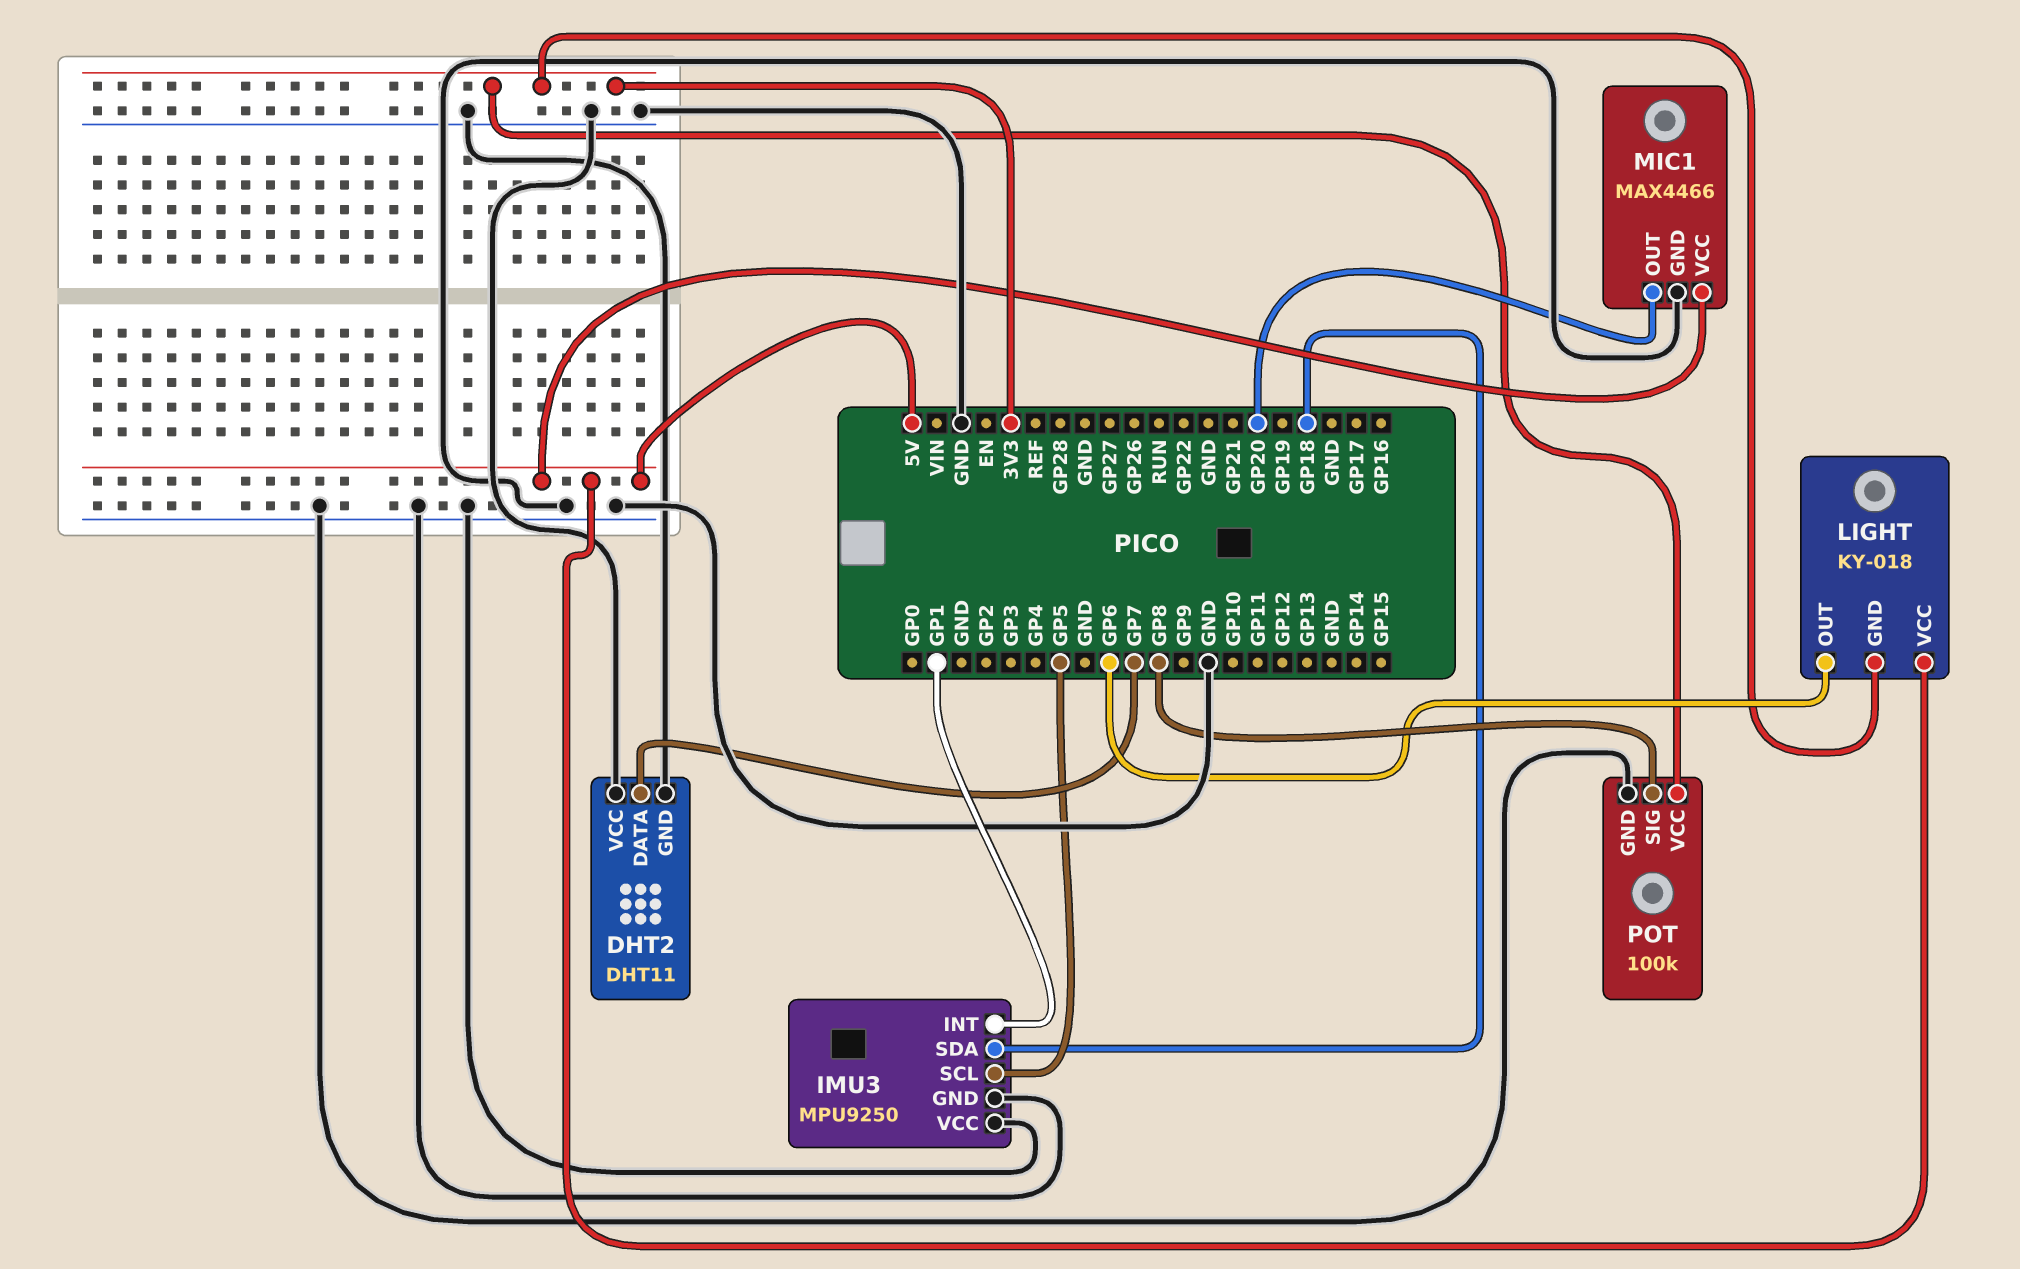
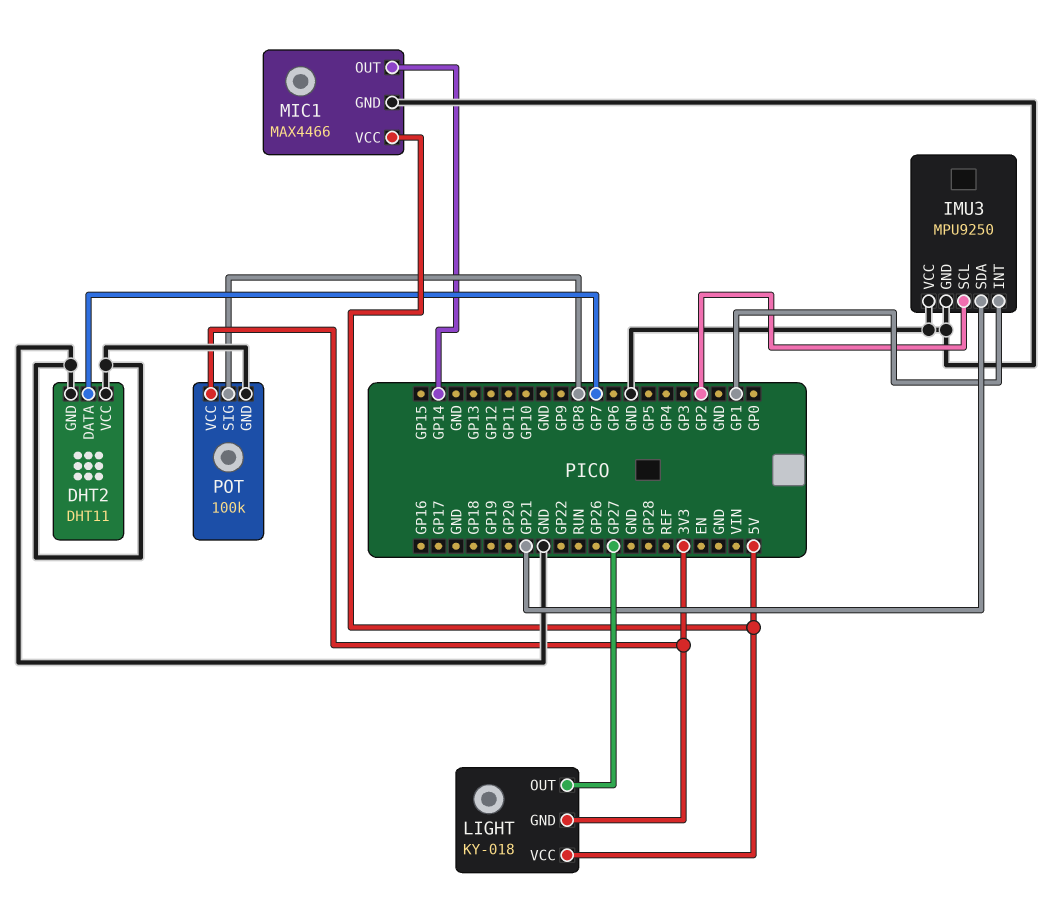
IMU3 pin SCL: GP5 -> GP2
IMU3 pin SDA: GP18 -> GP21
LIGHT pin OUT: GP6 -> GP27
MIC1 pin OUT: GP20 -> GP14

